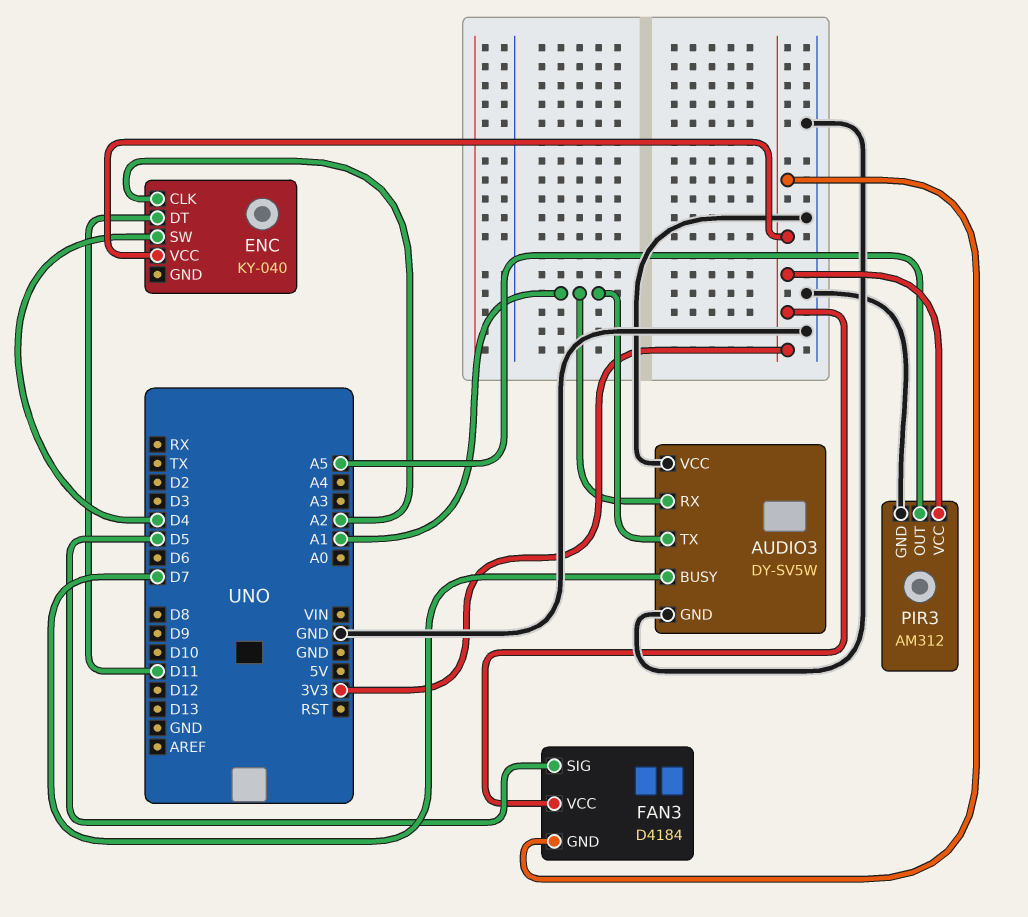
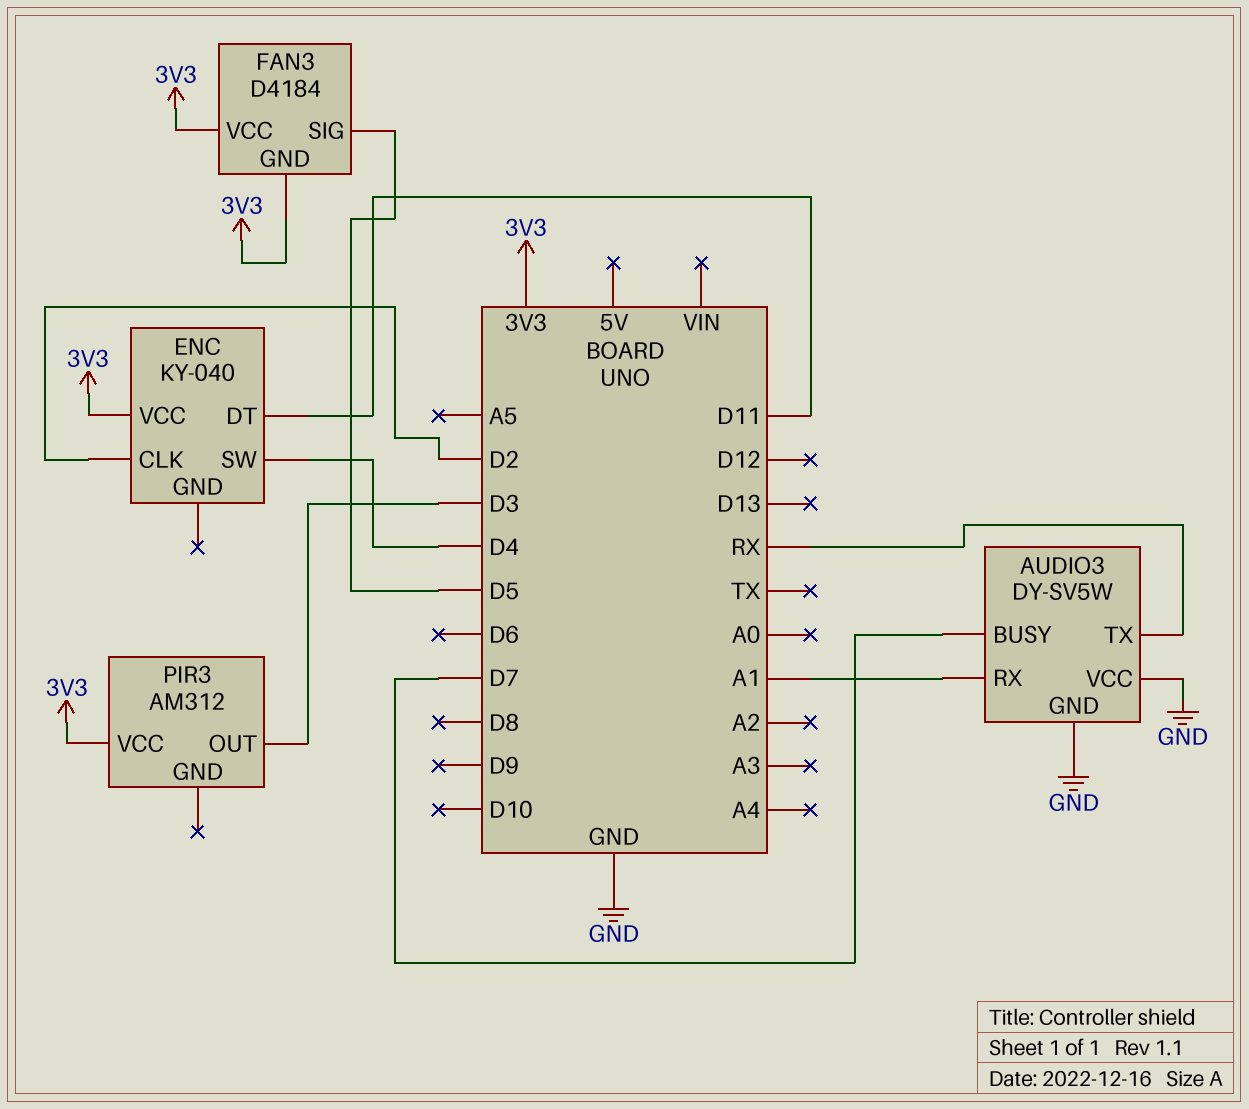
AUDIO3 pin TX: A1 -> RX
ENC pin CLK: A2 -> D2
PIR3 pin GND: GND -> none
PIR3 pin OUT: A5 -> D3

